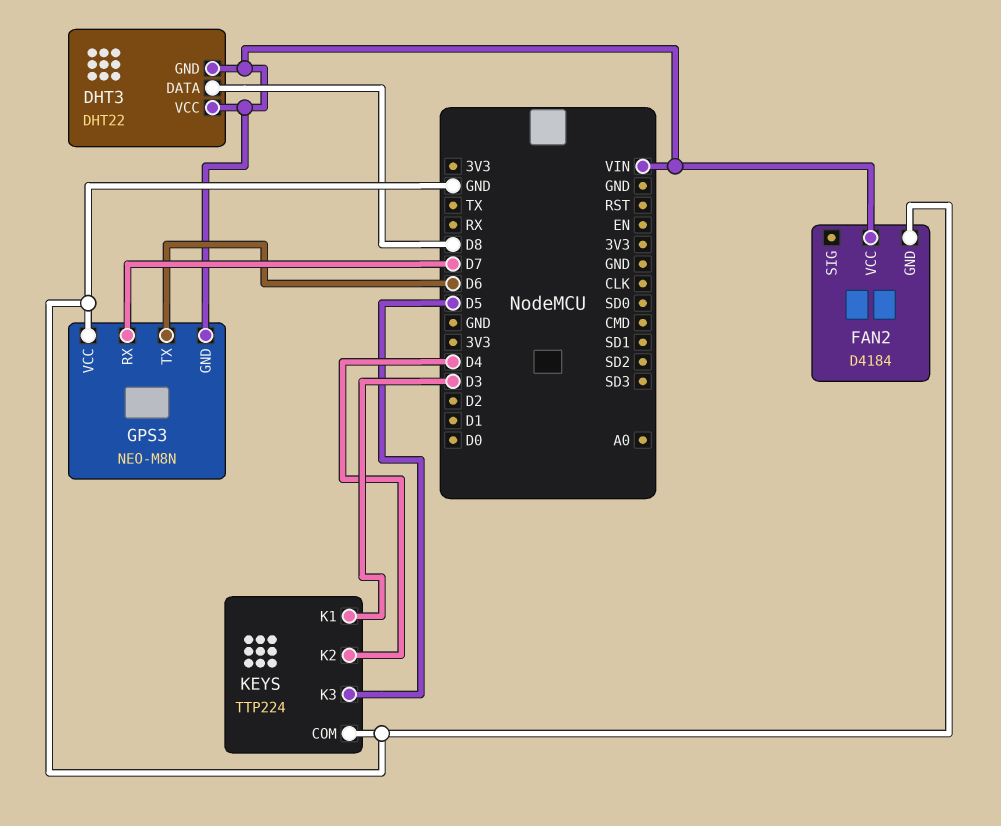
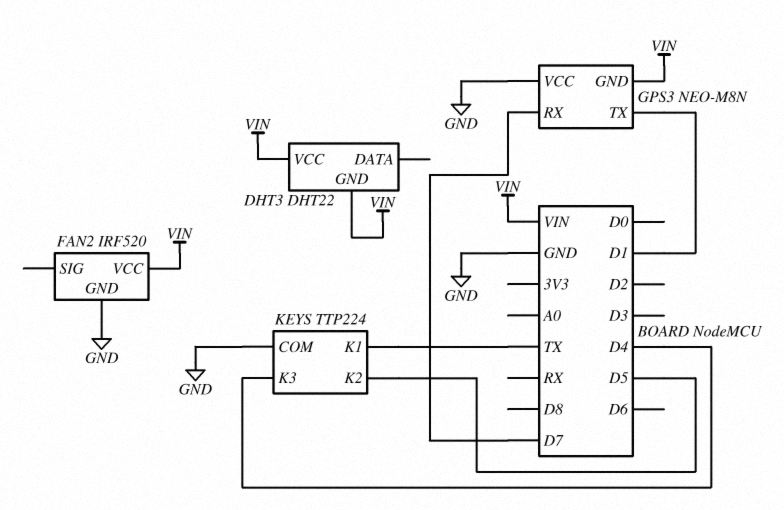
DHT3 pin DATA: D8 -> none
FAN2: D4184 -> IRF520
GPS3 pin TX: D6 -> D1
KEYS pin K1: D3 -> TX
KEYS pin K2: D4 -> D5
KEYS pin K3: D5 -> D4

